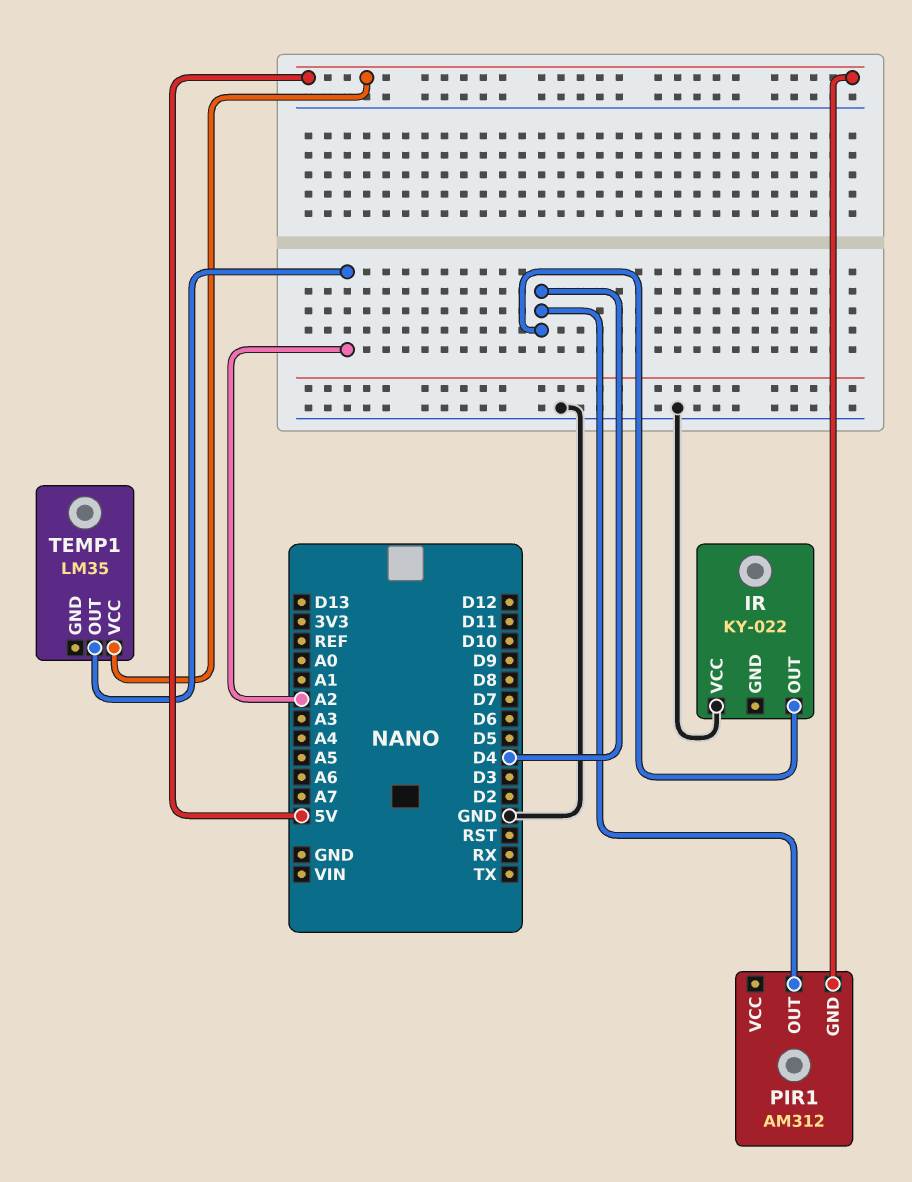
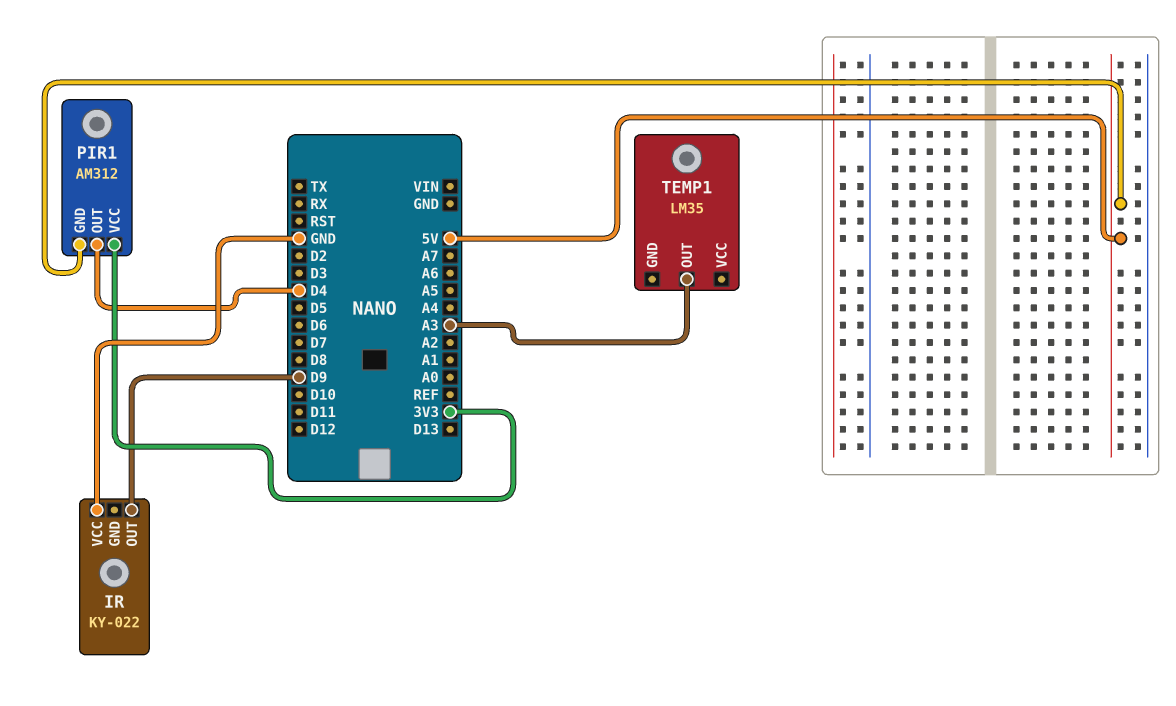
IR pin OUT: D4 -> D9
PIR1 pin VCC: none -> 3V3
TEMP1 pin OUT: A2 -> A3
TEMP1 pin VCC: 5V -> none

